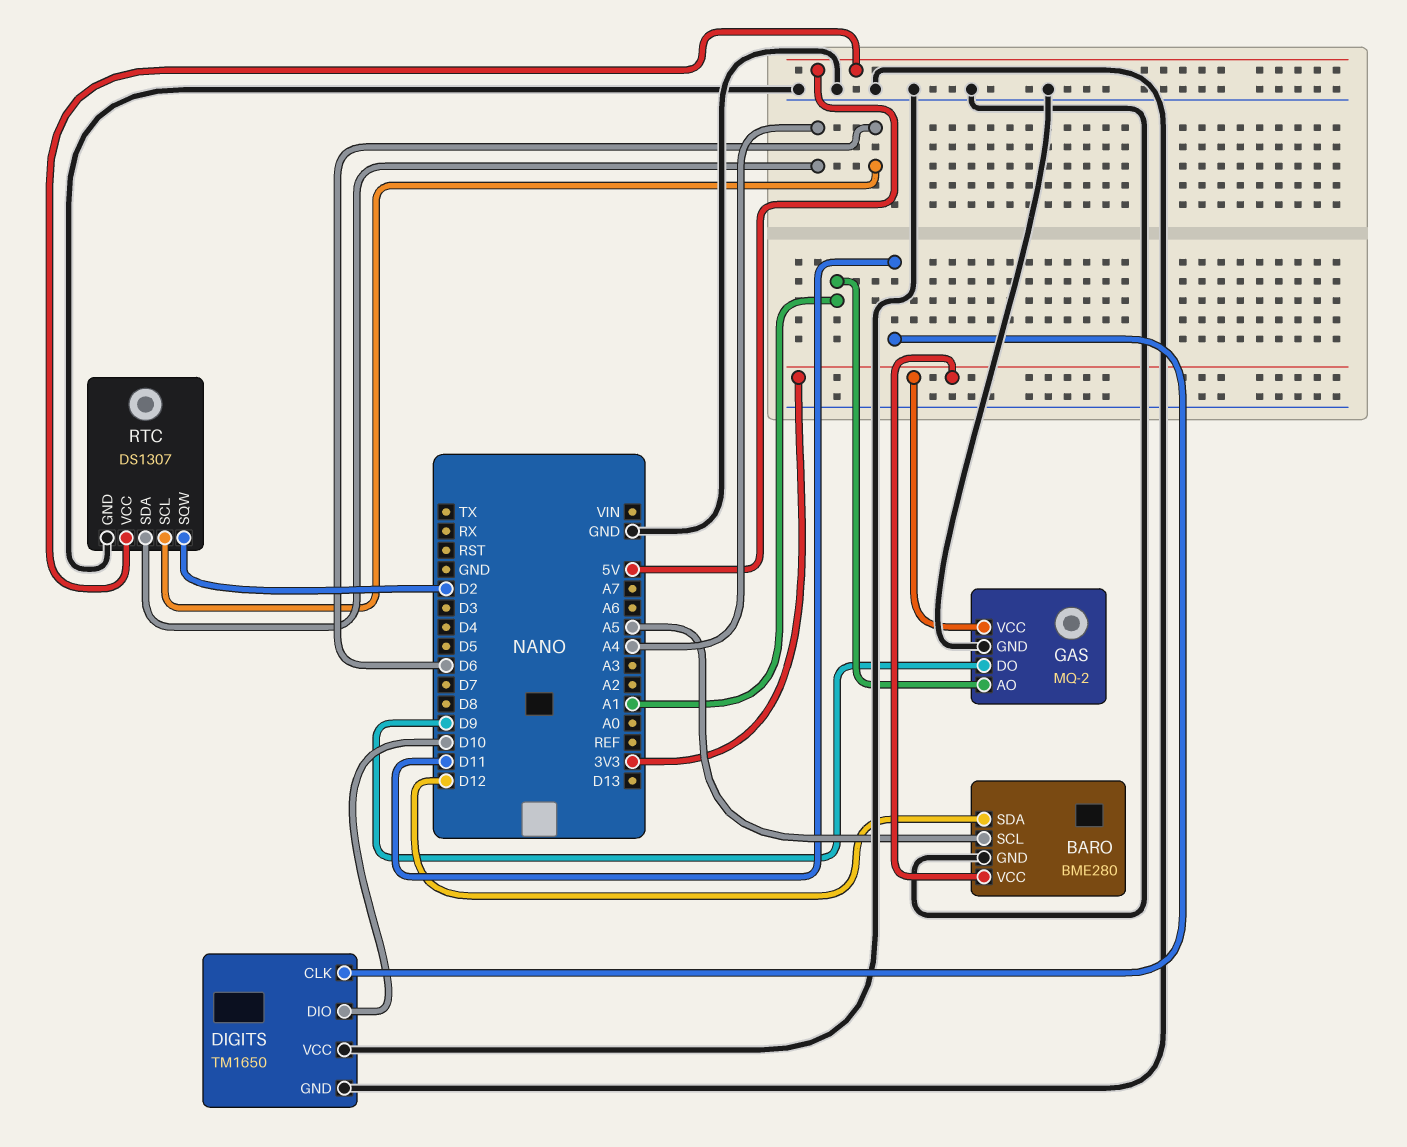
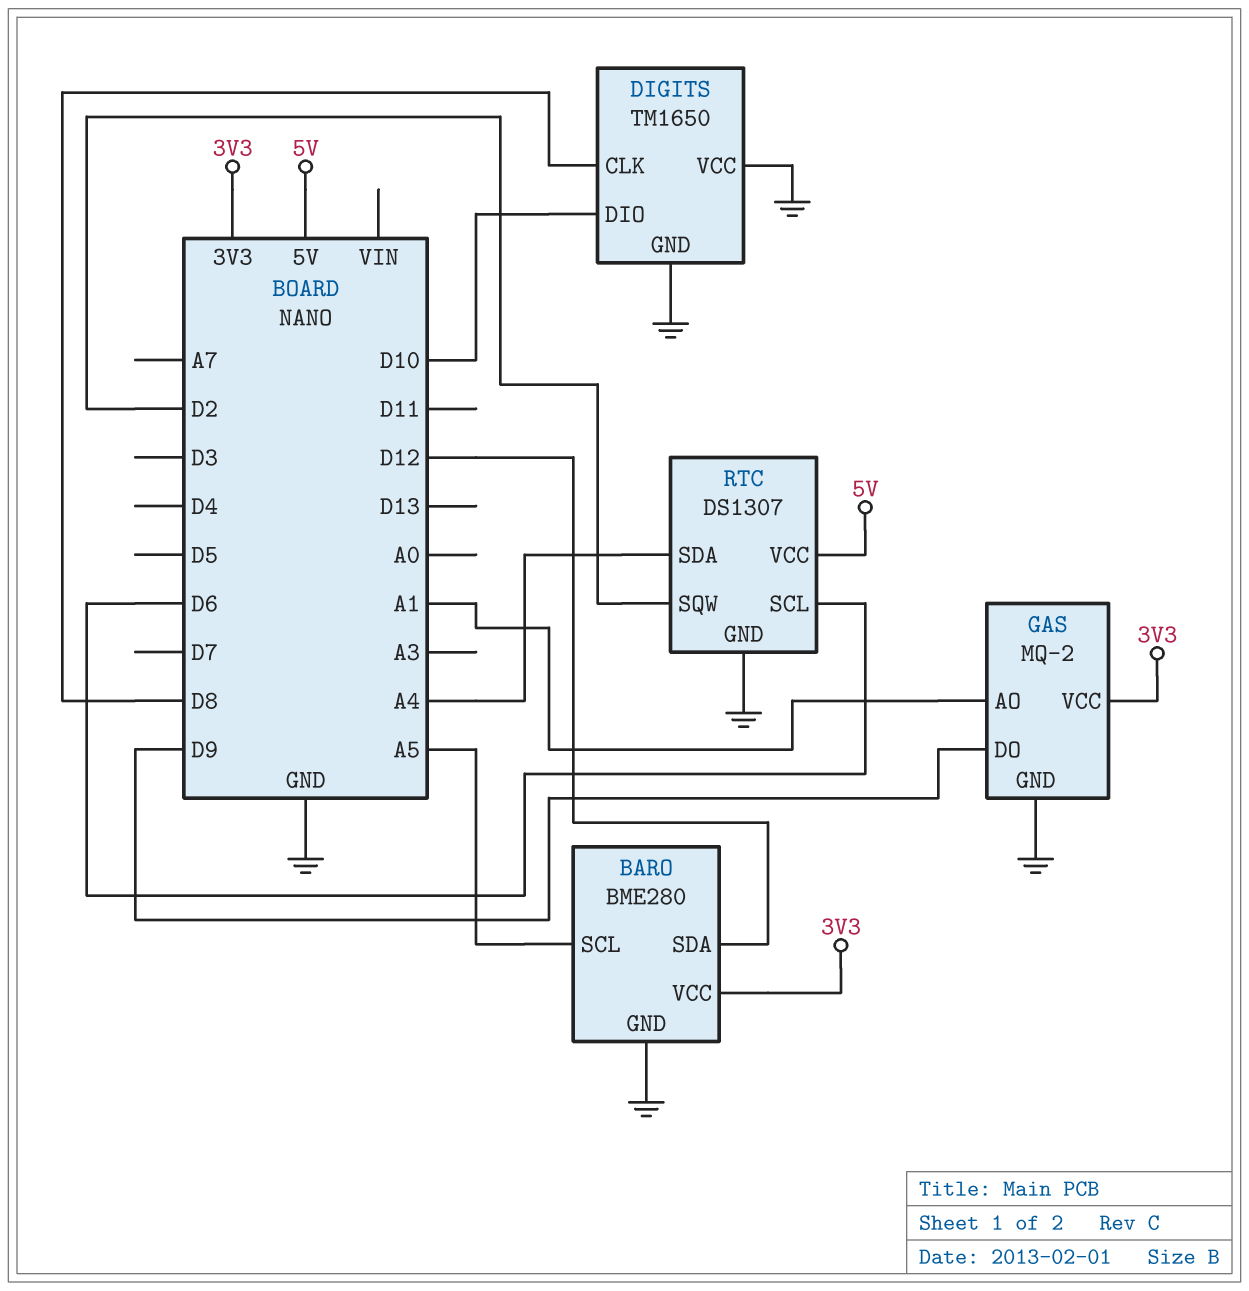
DIGITS pin CLK: D11 -> D8

